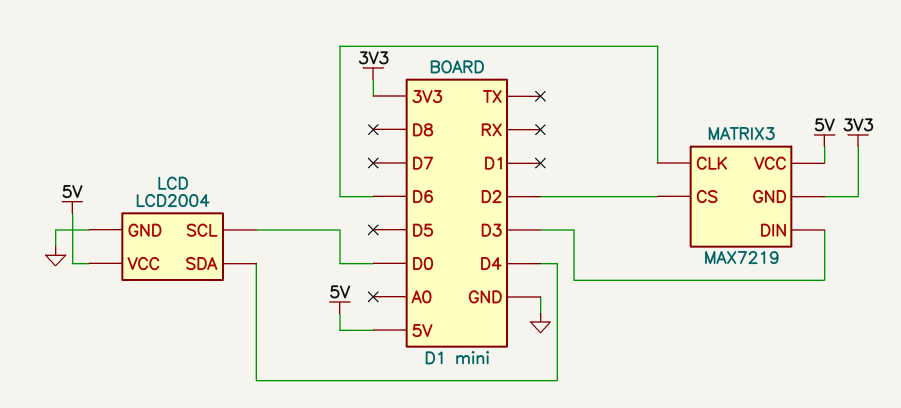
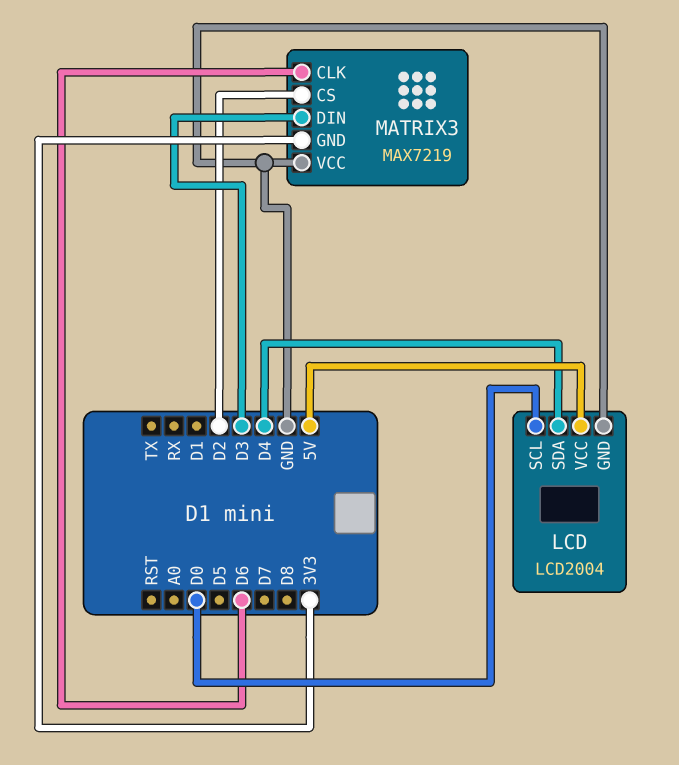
MATRIX3 pin VCC: 5V -> GND

